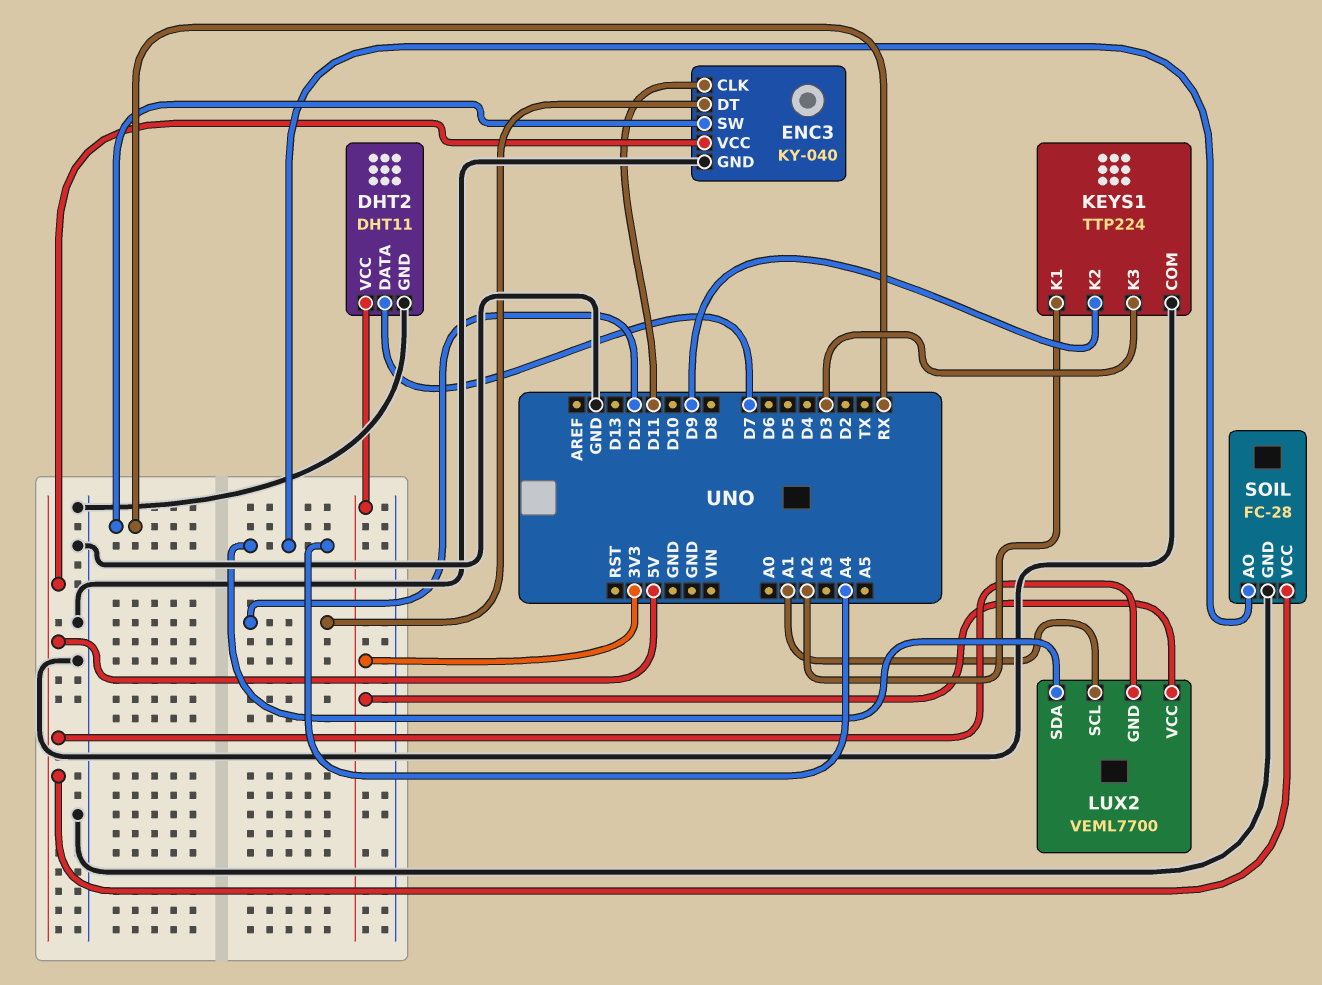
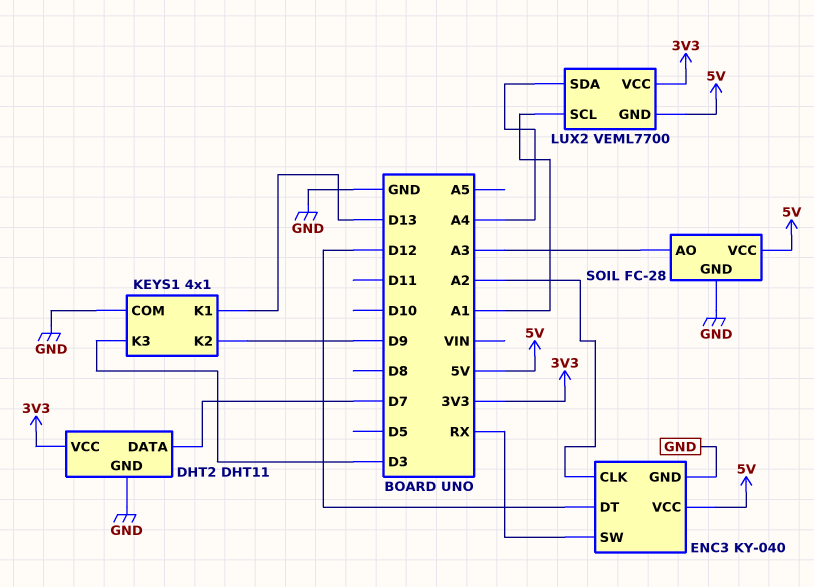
ENC3 pin CLK: D11 -> A2
KEYS1: TTP224 -> 4x1
KEYS1 pin K1: A2 -> D13
SOIL pin AO: A4 -> A3

